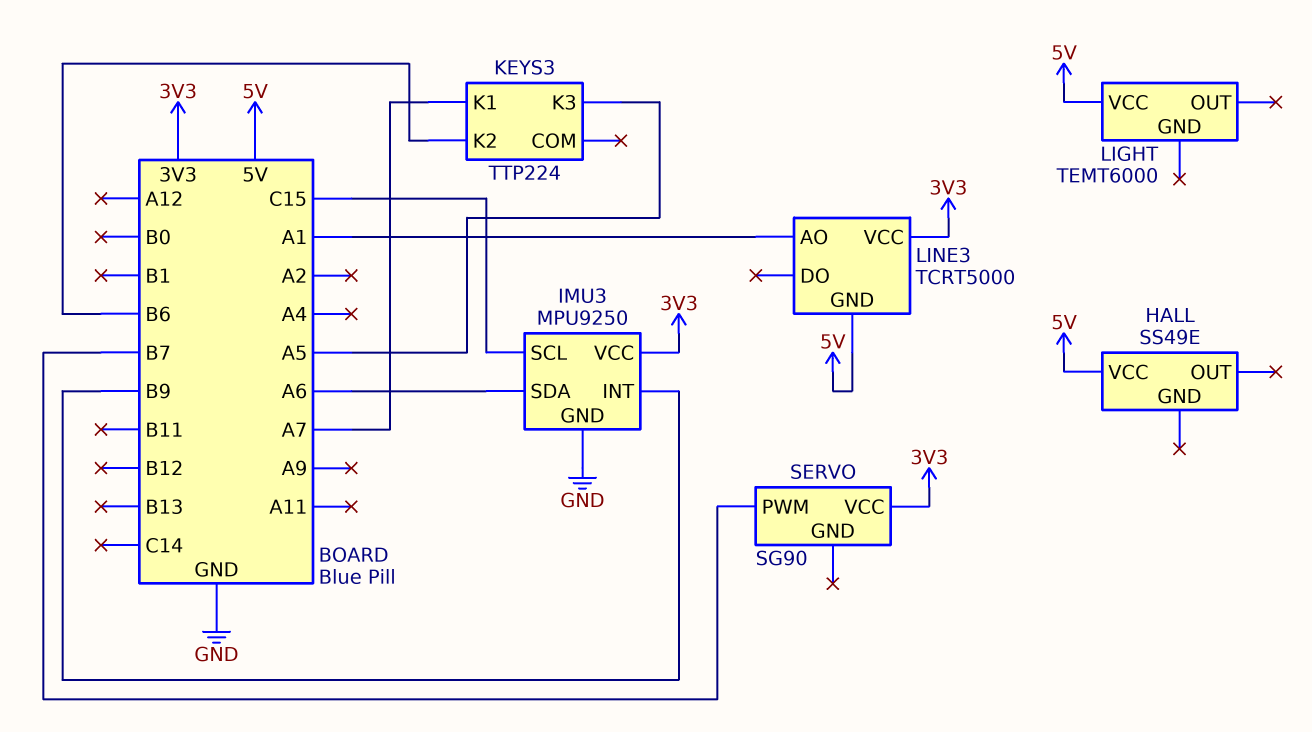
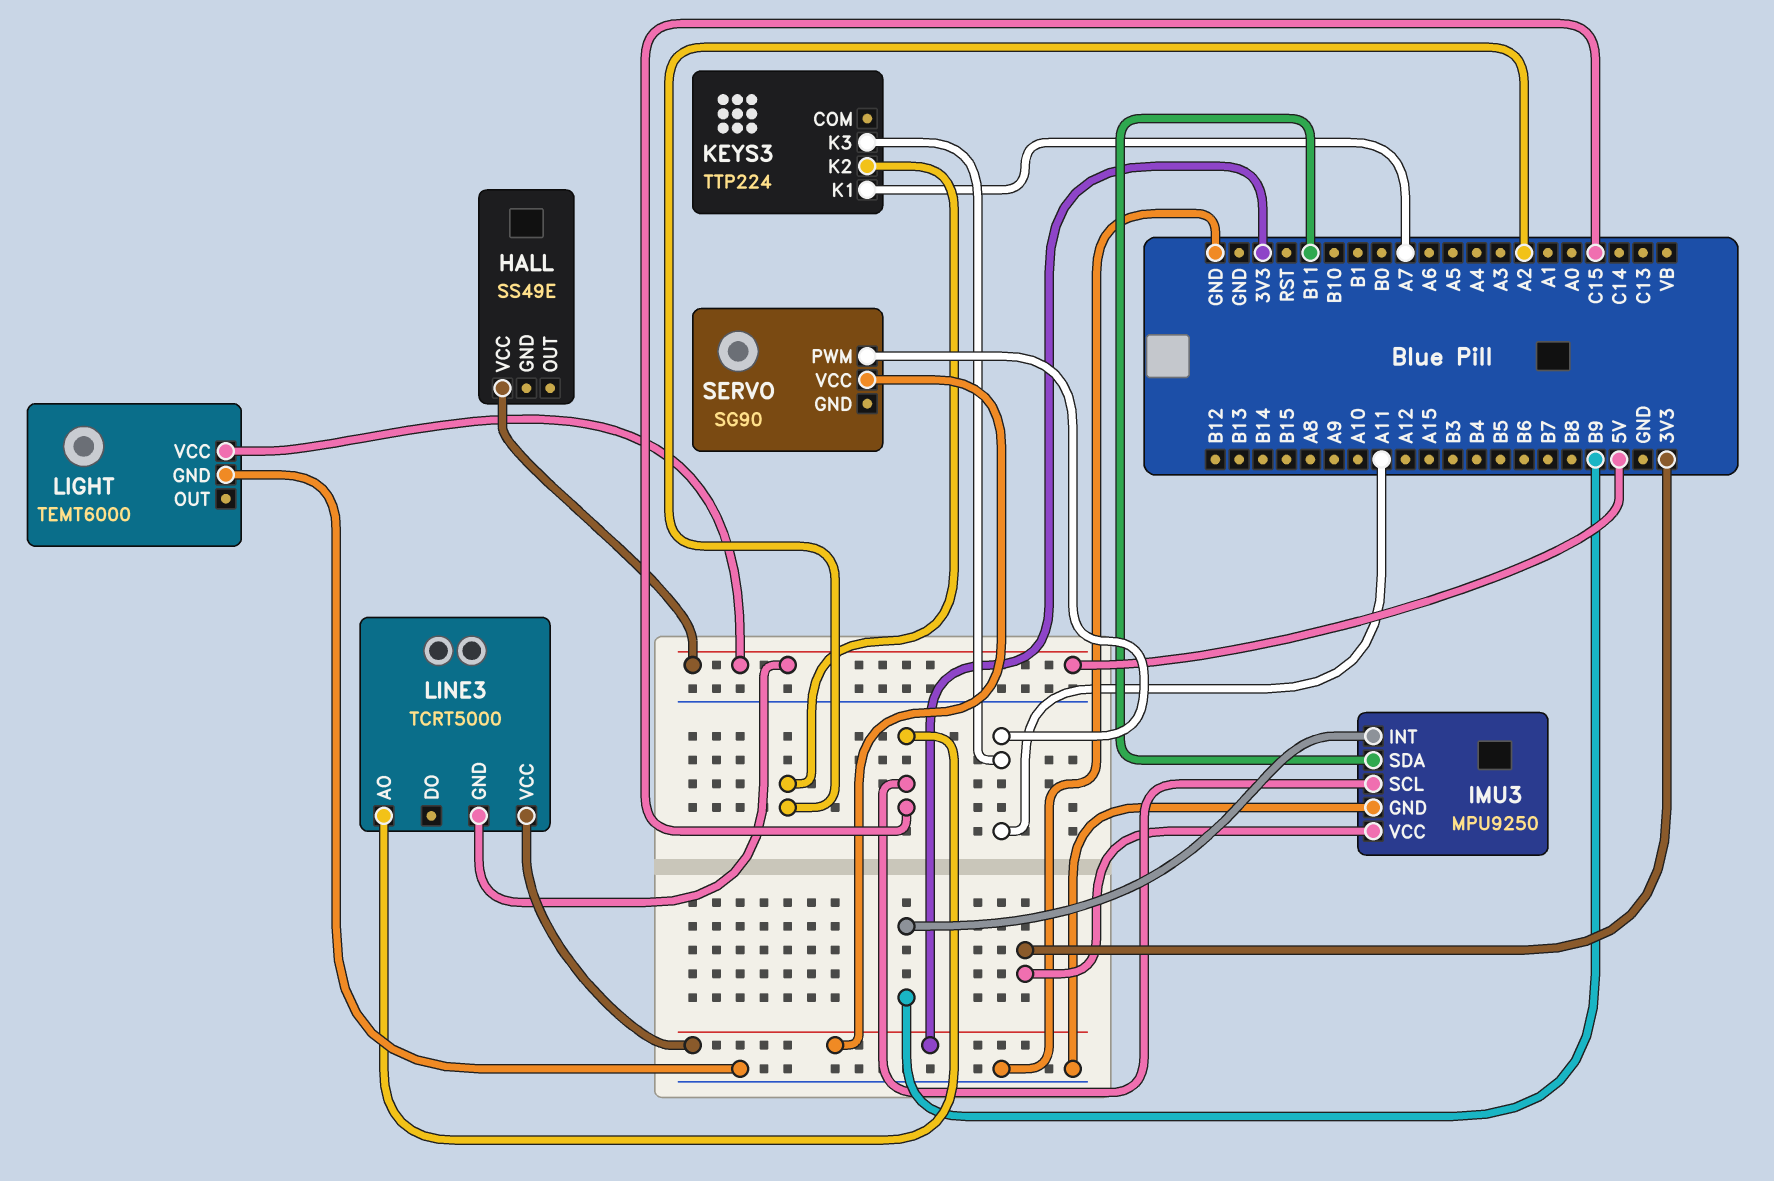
IMU3 pin SDA: A6 -> B11
KEYS3 pin K2: B6 -> A2
KEYS3 pin K3: A5 -> A11
LIGHT pin GND: none -> GND
LINE3 pin AO: A1 -> C15
SERVO pin PWM: B7 -> A11

